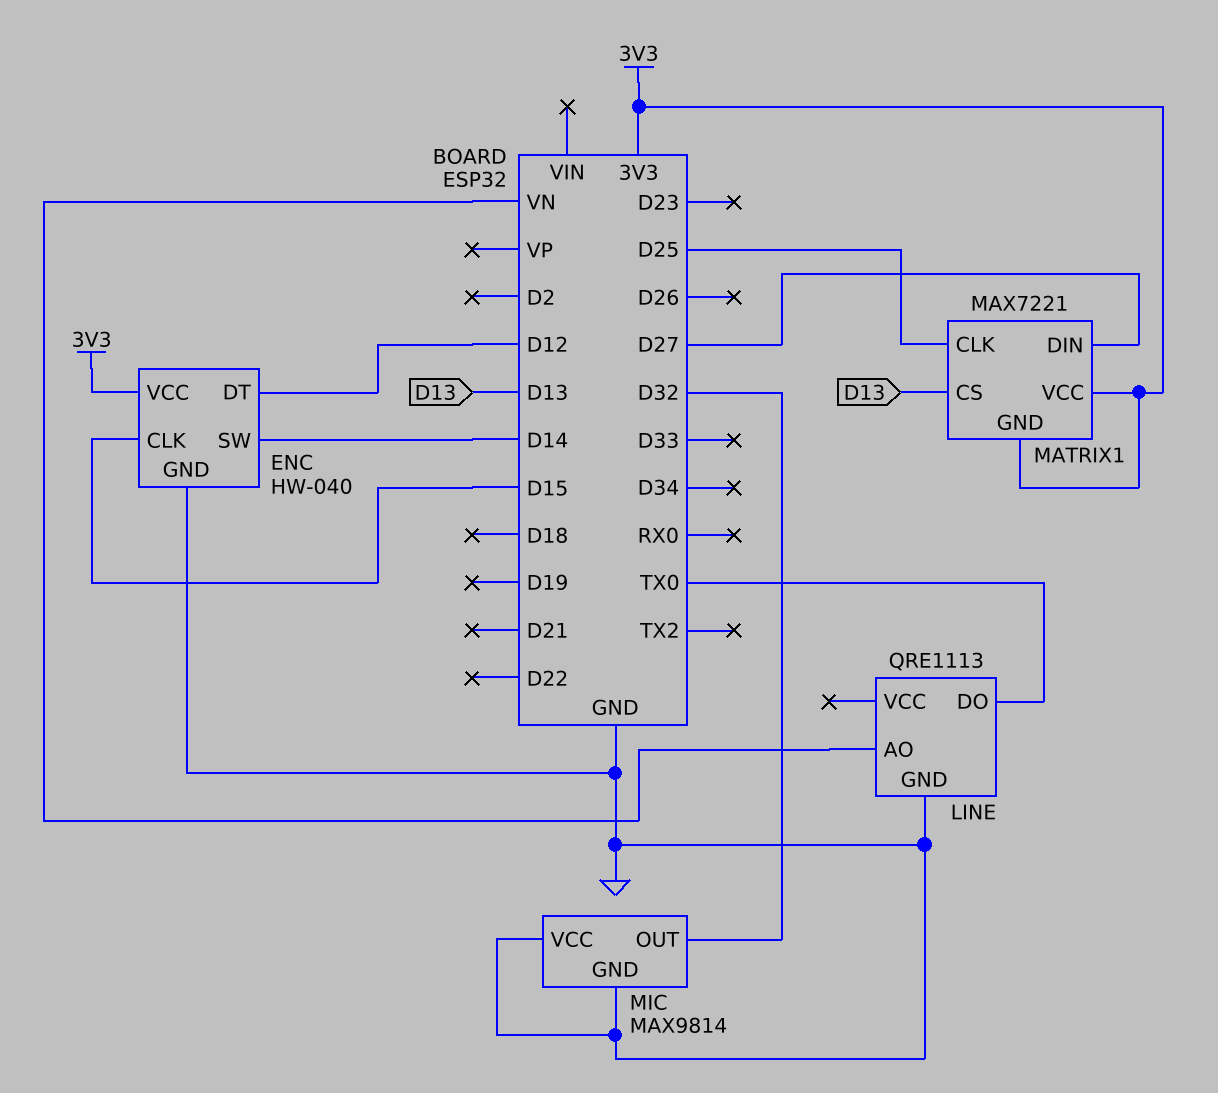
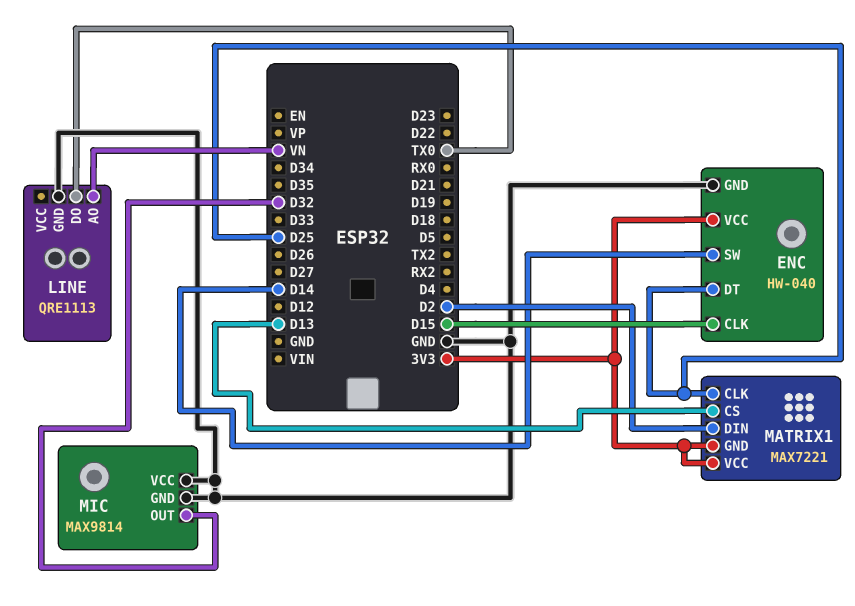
ENC pin DT: D12 -> D25
MATRIX1 pin DIN: D27 -> D2

